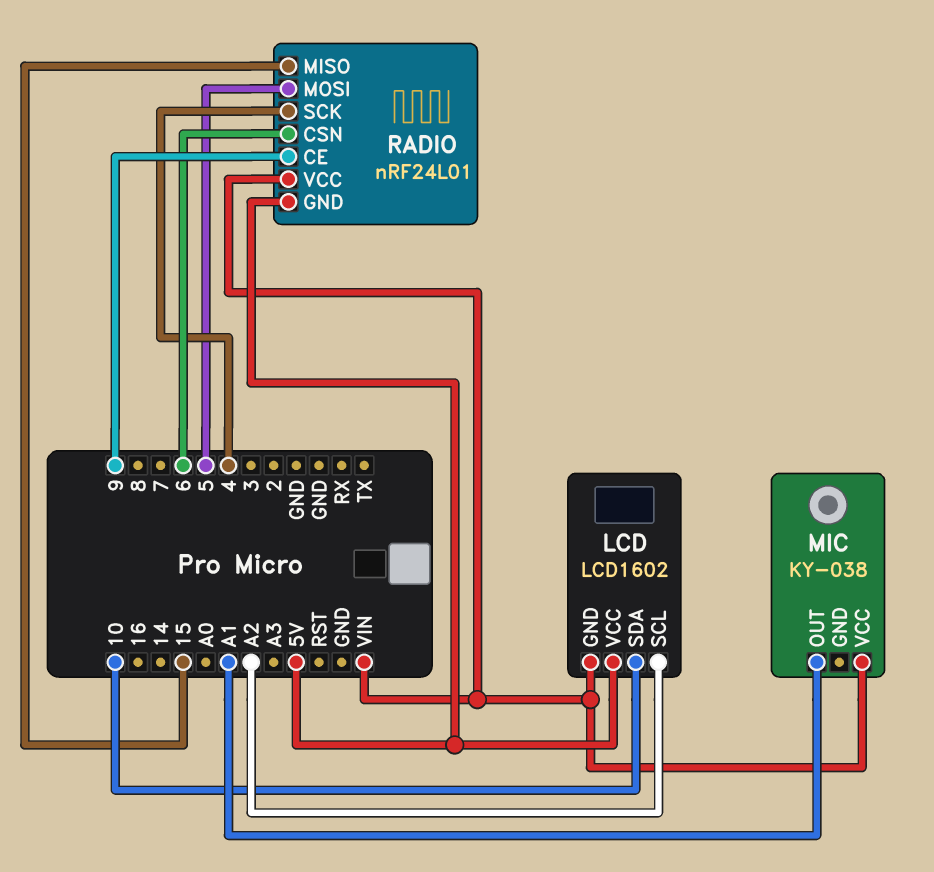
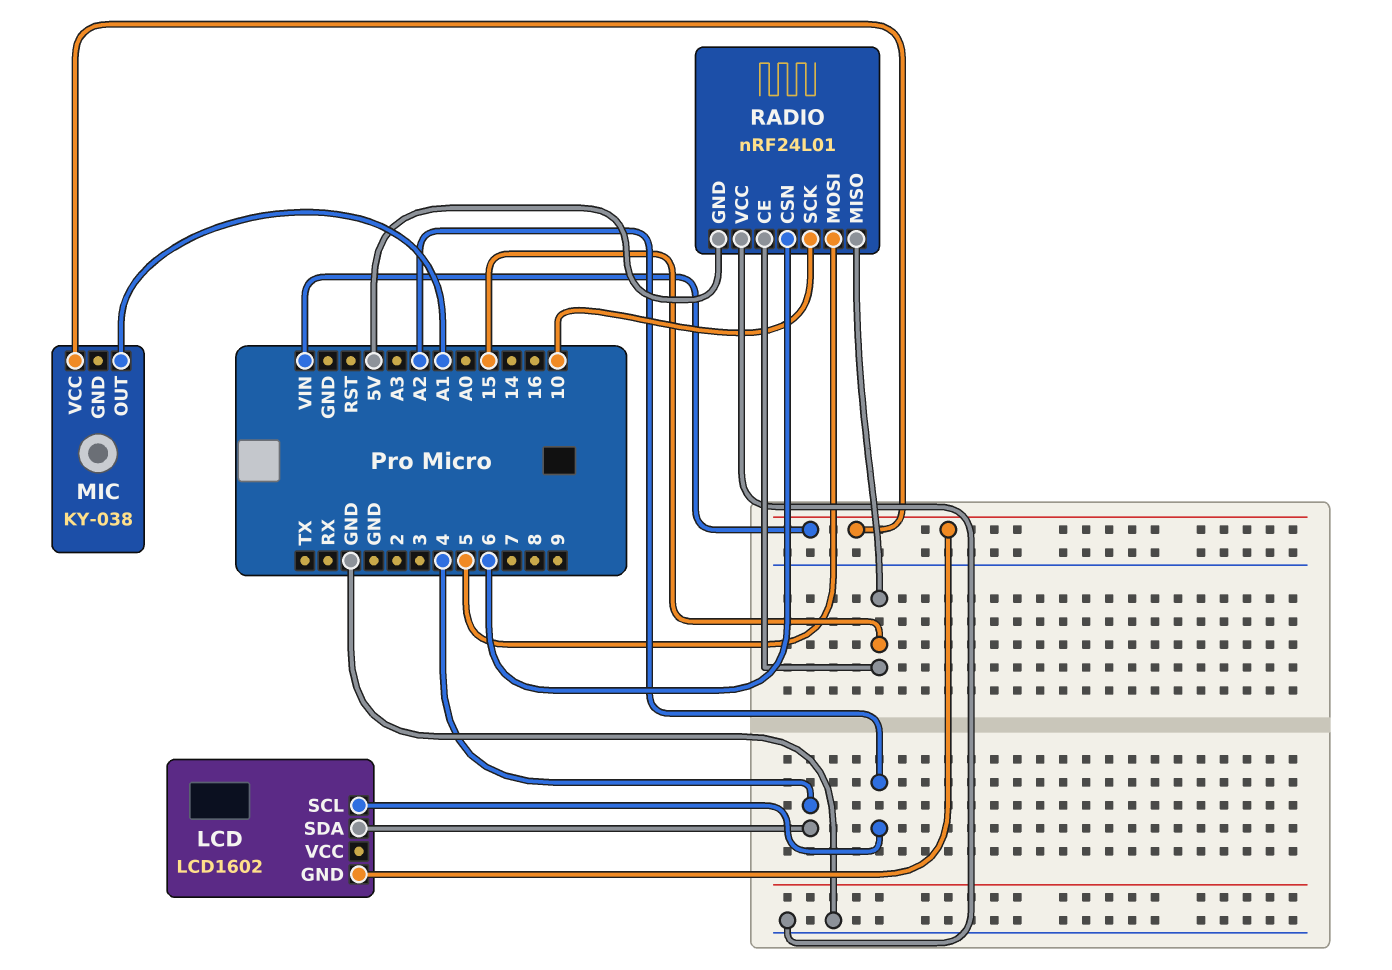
LCD pin SDA: 10 -> 4
LCD pin VCC: 5V -> none
RADIO pin CE: 9 -> 15
RADIO pin SCK: 4 -> 10
RADIO pin VCC: VIN -> GND

